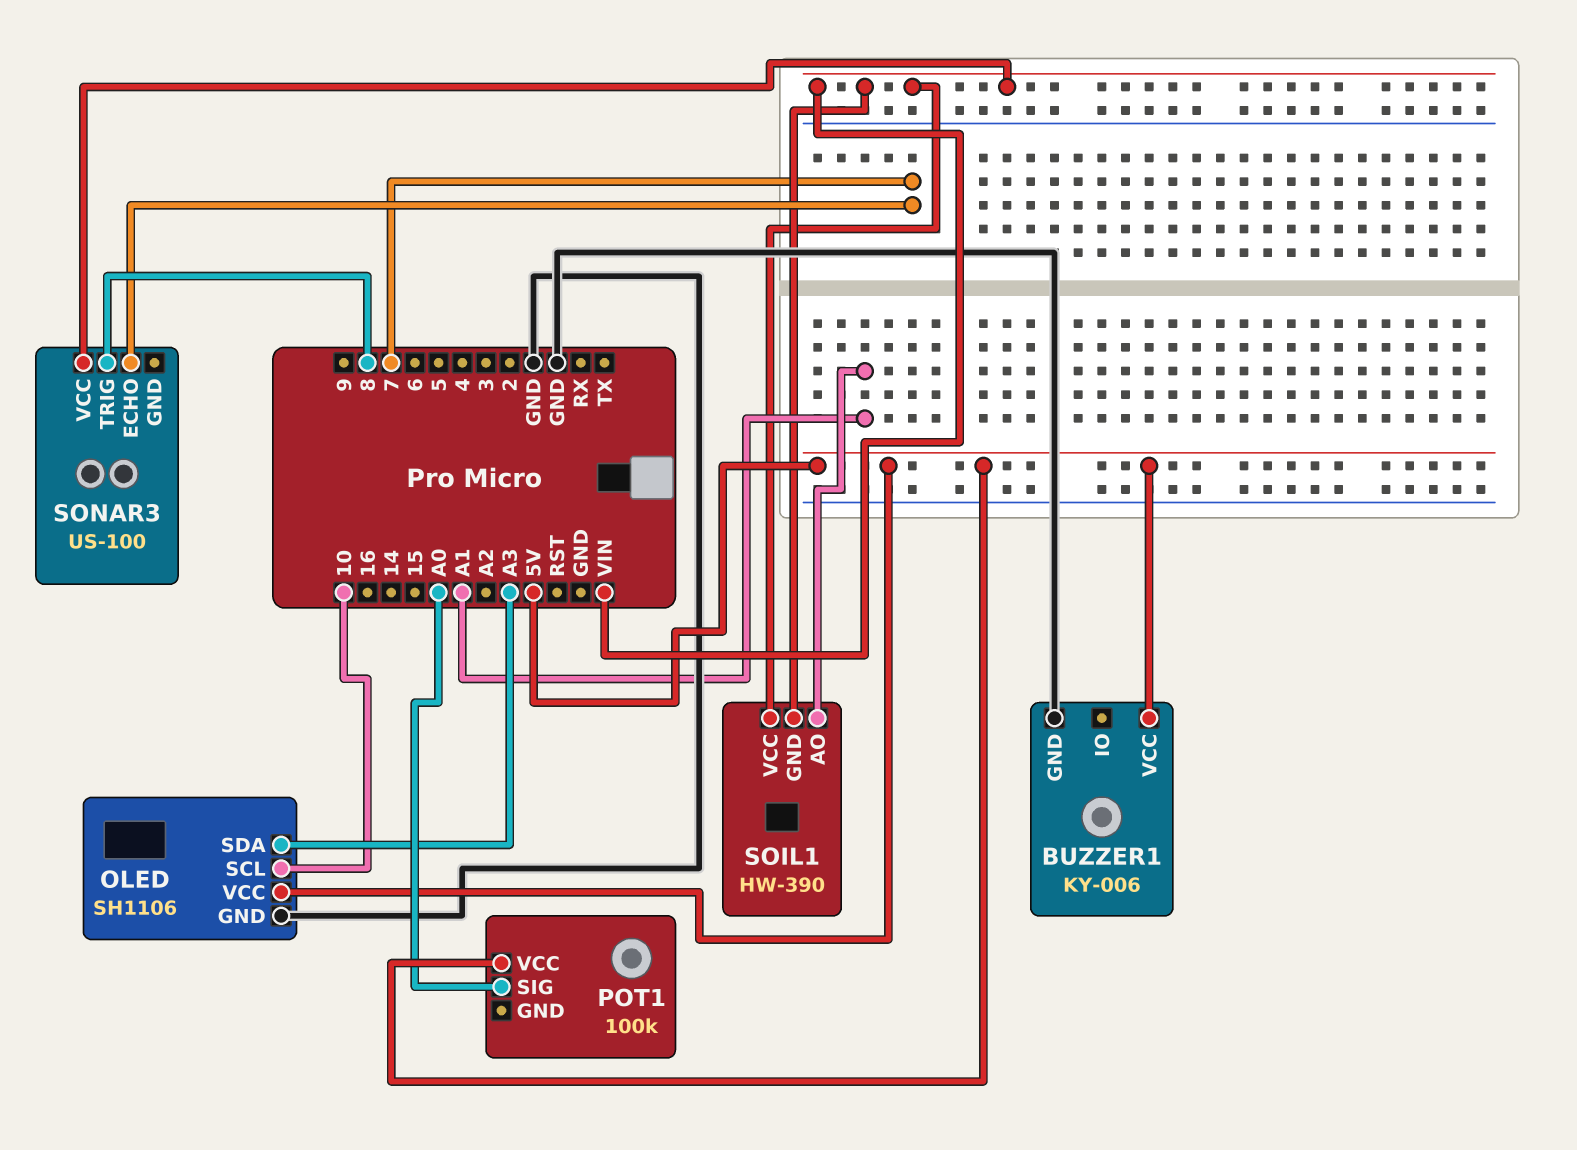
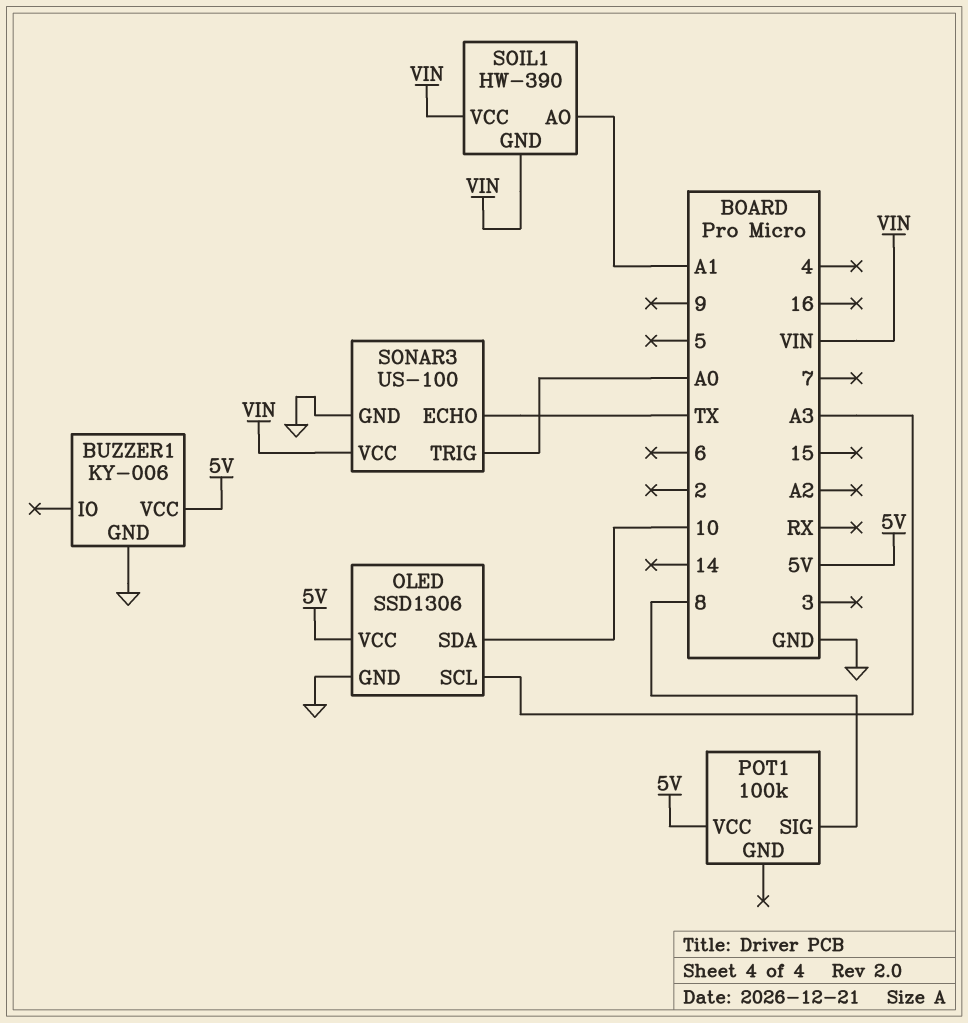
OLED: SH1106 -> SSD1306
OLED pin SCL: 10 -> A3
OLED pin SDA: A3 -> 10
POT1 pin SIG: A0 -> 8
SONAR3 pin ECHO: 7 -> TX
SONAR3 pin GND: none -> GND
SONAR3 pin TRIG: 8 -> A0

